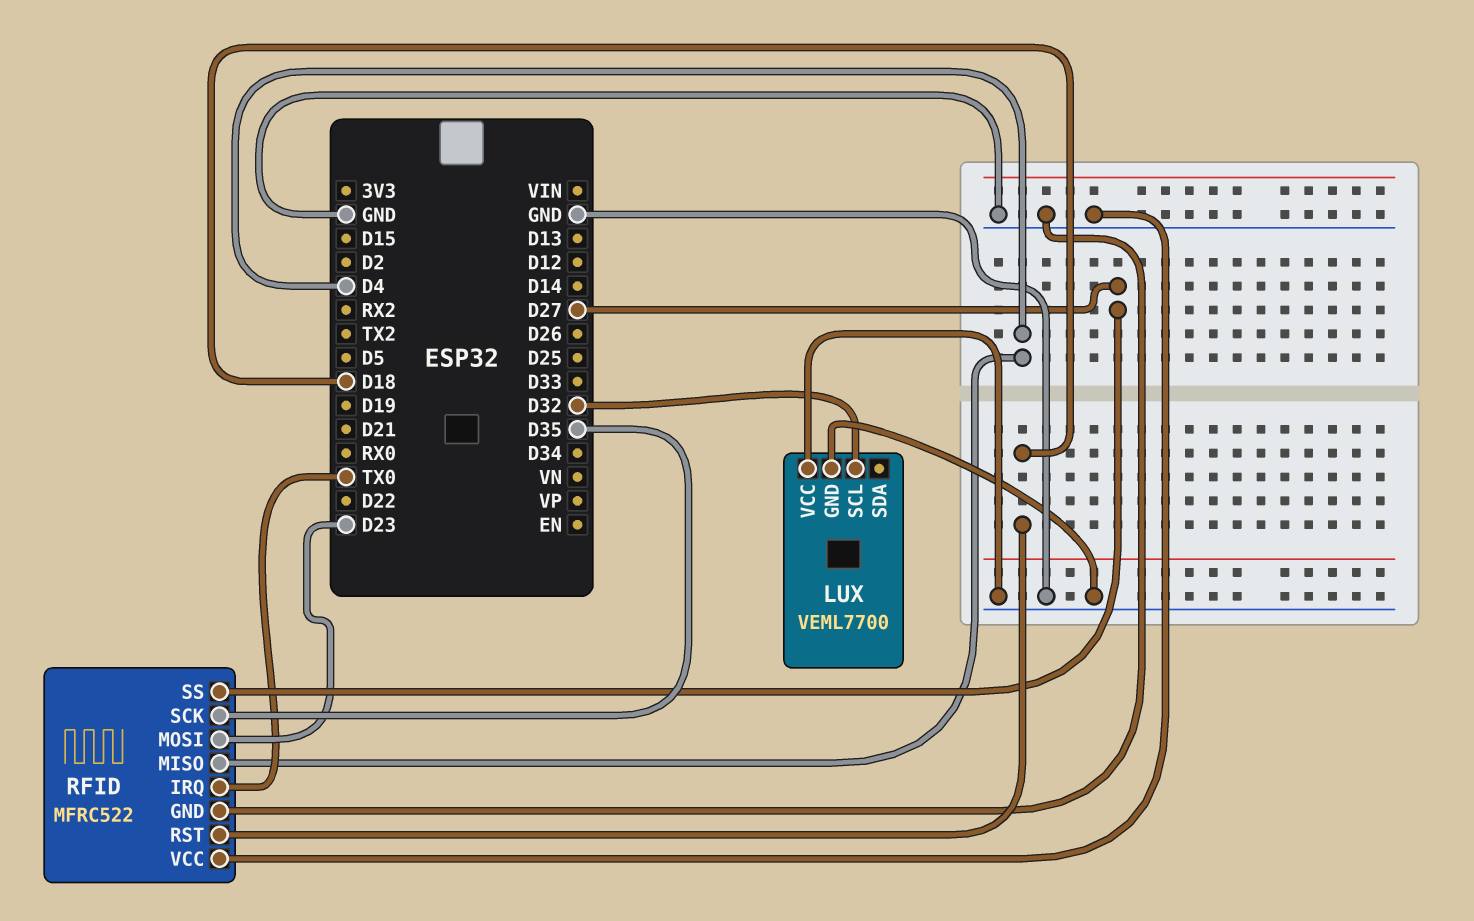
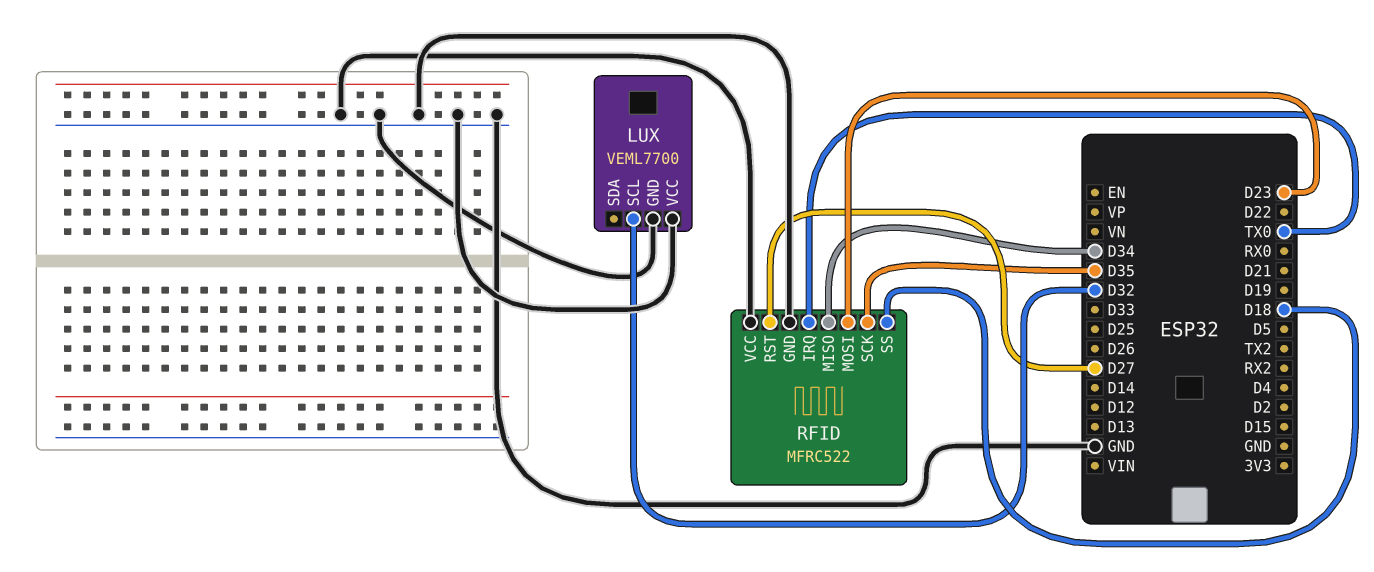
RFID pin MISO: D4 -> D34
RFID pin RST: D18 -> D27
RFID pin SS: D27 -> D18

